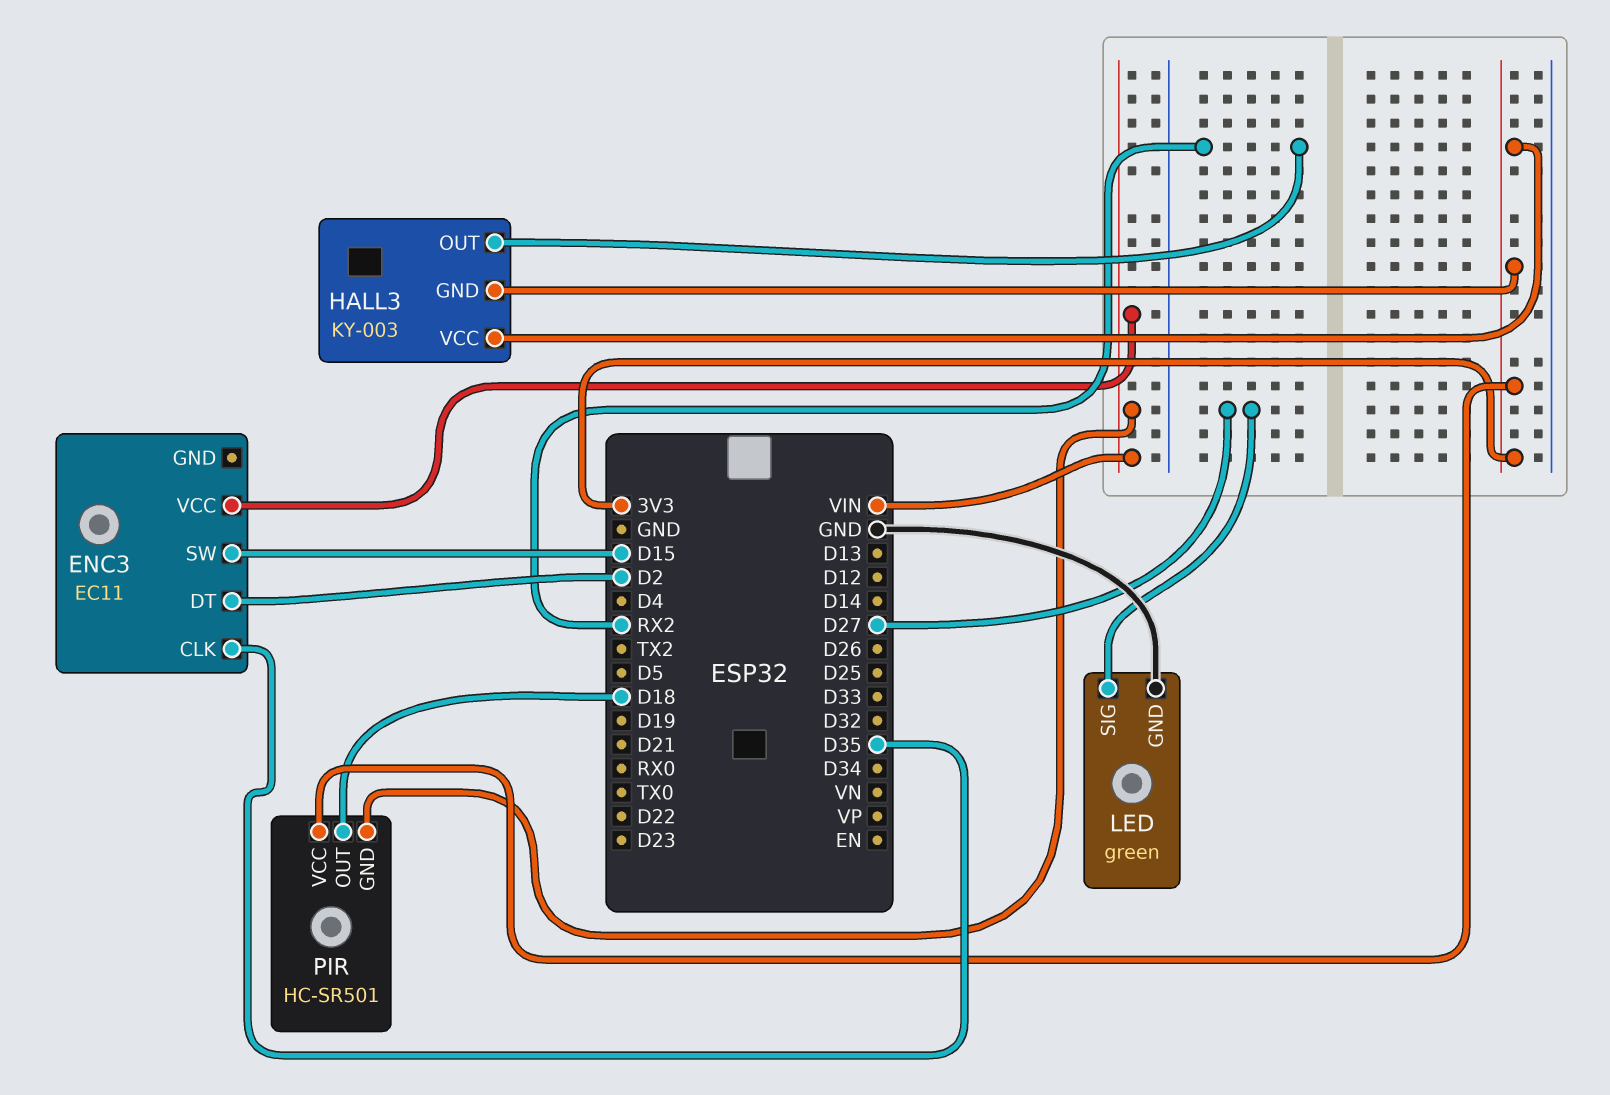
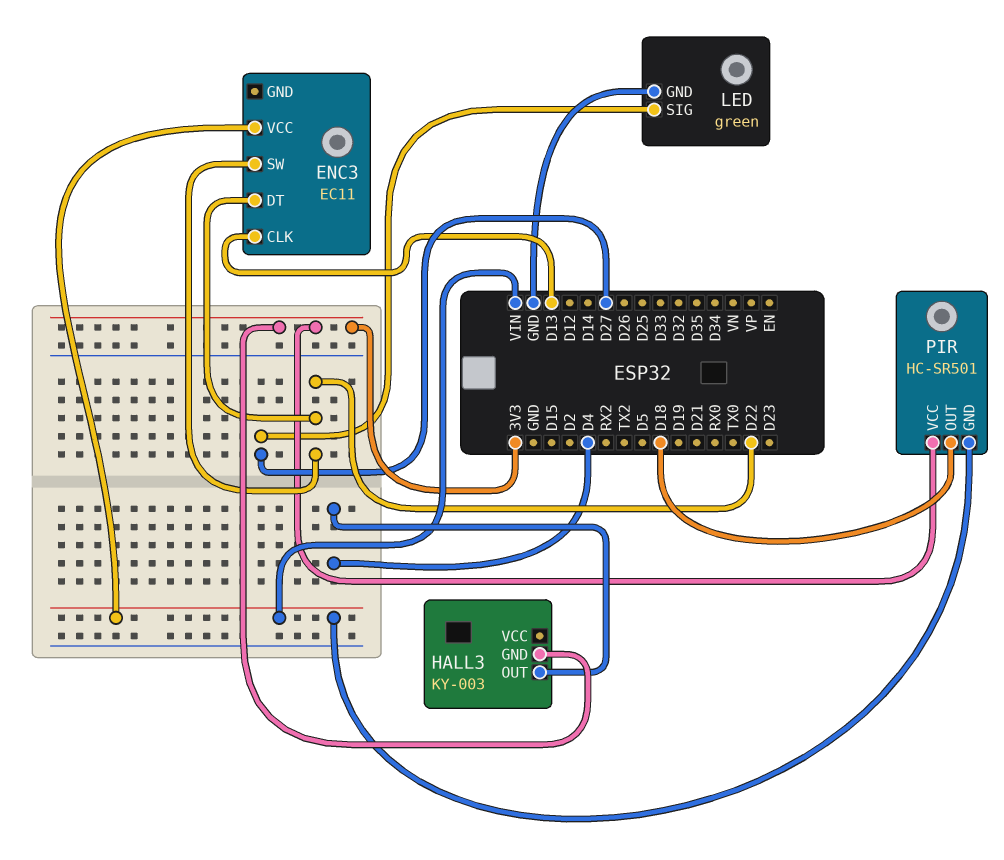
ENC3 pin CLK: D35 -> D13
ENC3 pin DT: D2 -> D22
ENC3 pin SW: D15 -> D22
HALL3 pin OUT: RX2 -> D4
HALL3 pin VCC: 3V3 -> none

